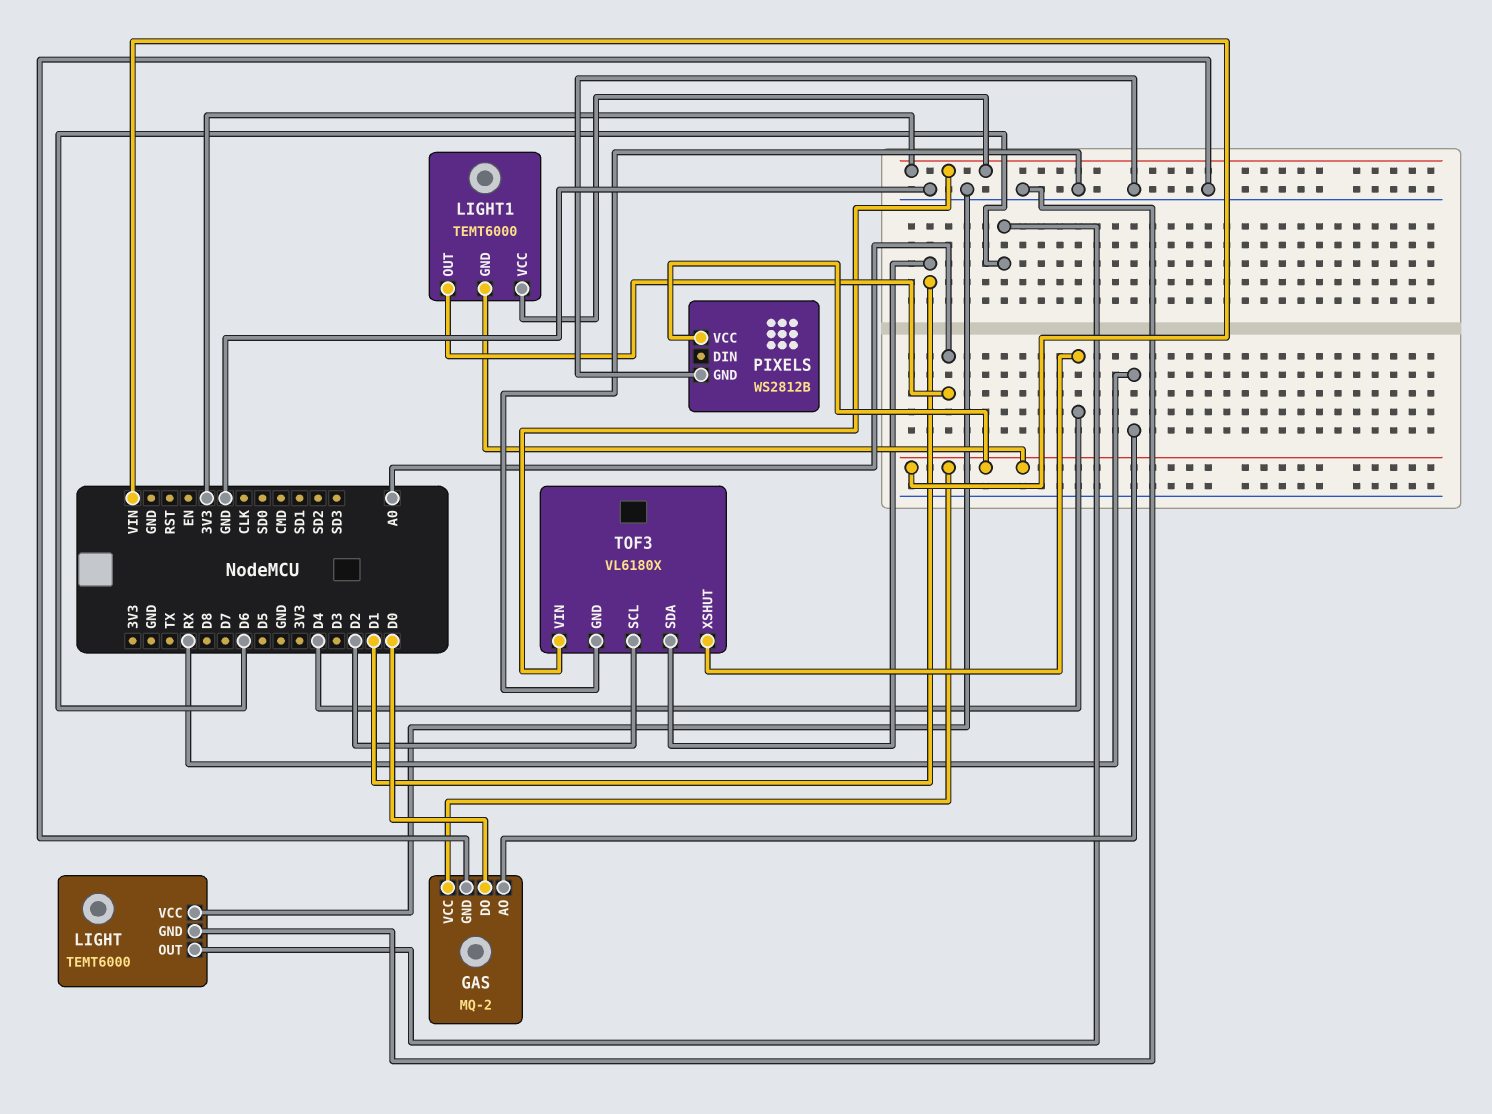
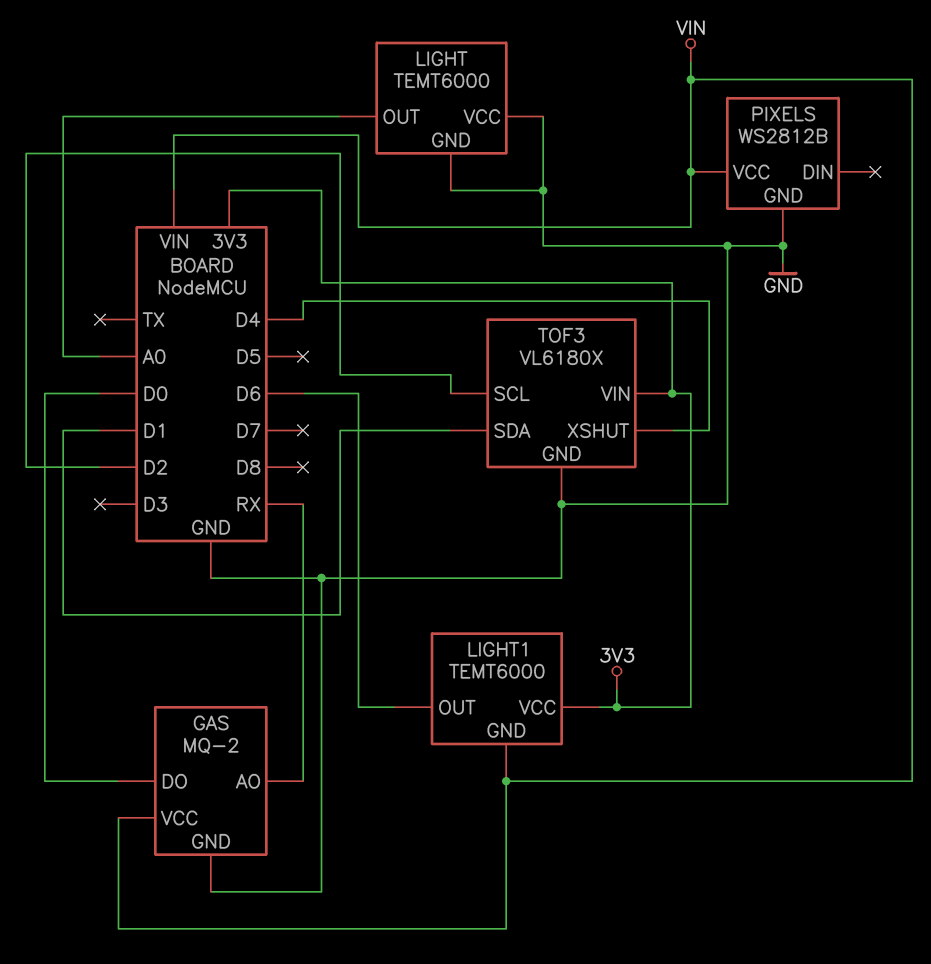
LIGHT pin OUT: D6 -> A0
LIGHT1 pin OUT: A0 -> D6

